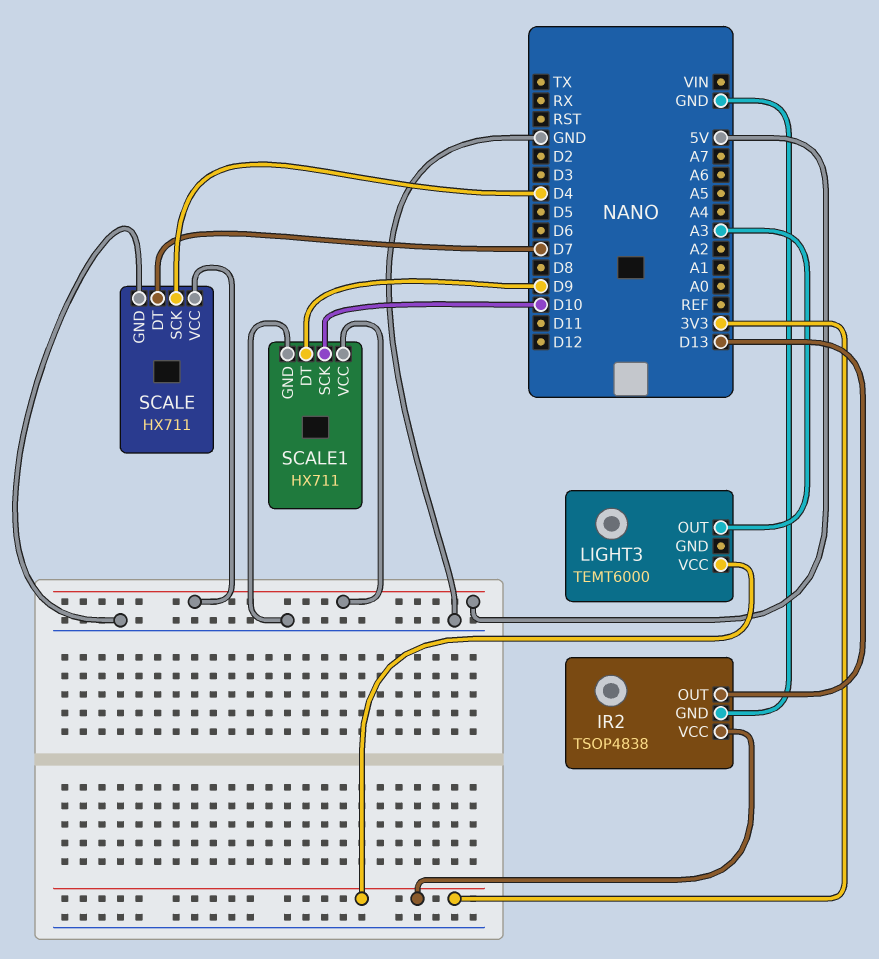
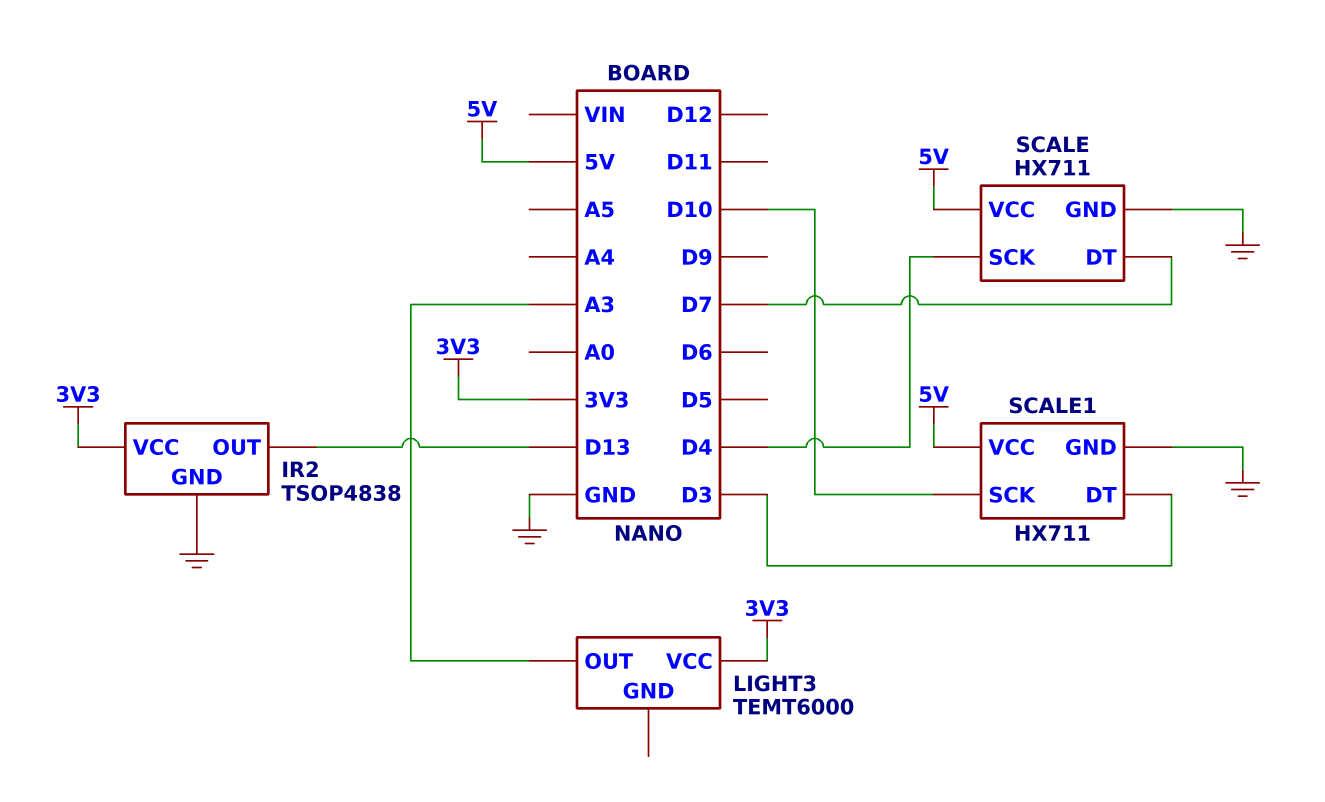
SCALE1 pin DT: D9 -> D3

